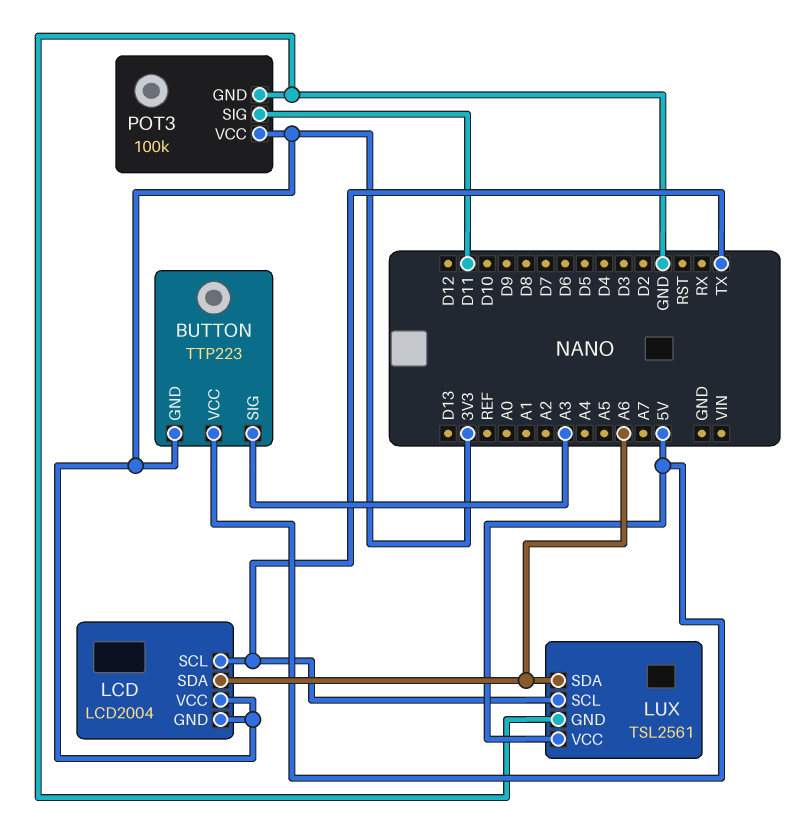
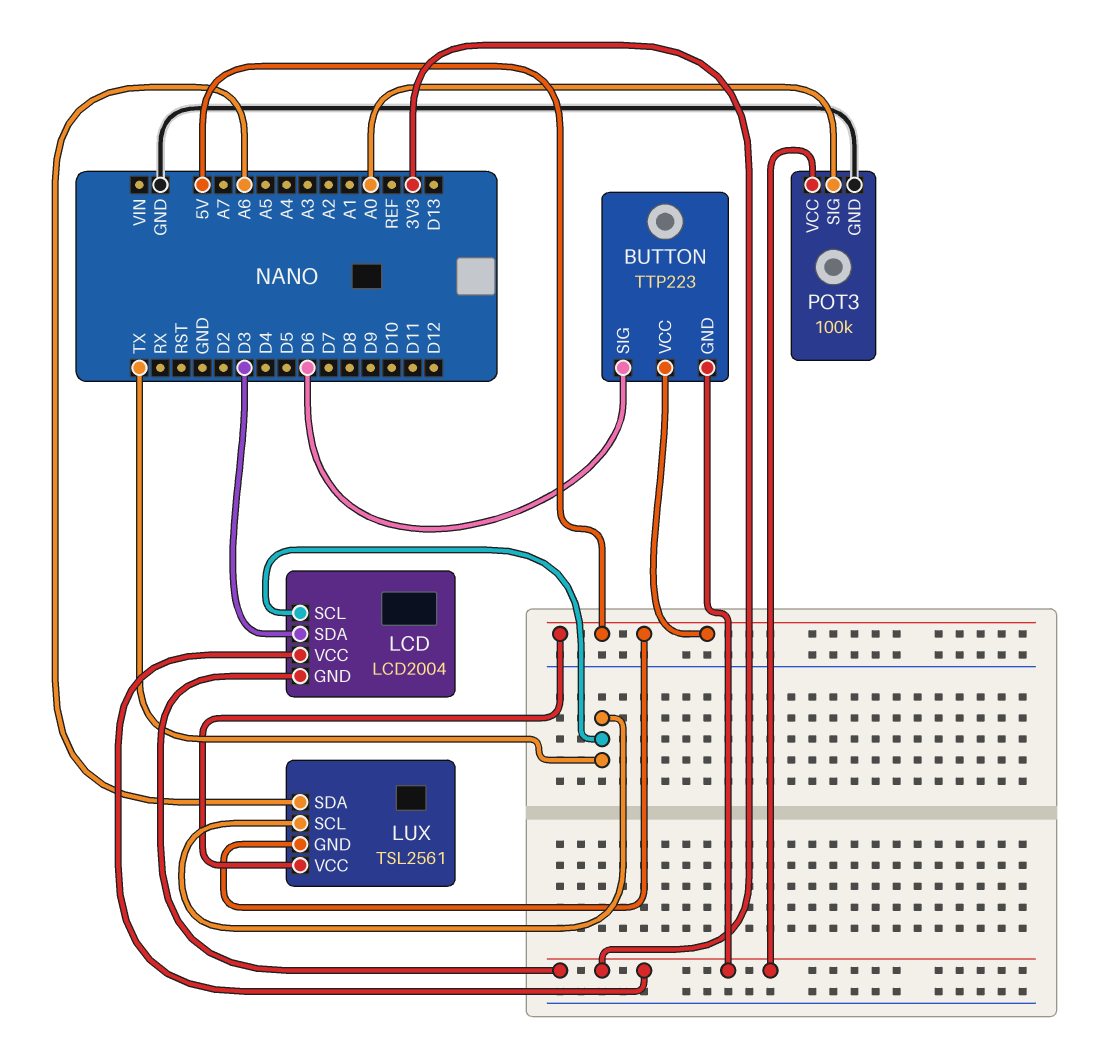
BUTTON pin SIG: A3 -> D6
LCD pin SDA: A6 -> D3
LUX pin GND: GND -> 5V
POT3 pin SIG: D11 -> A0

